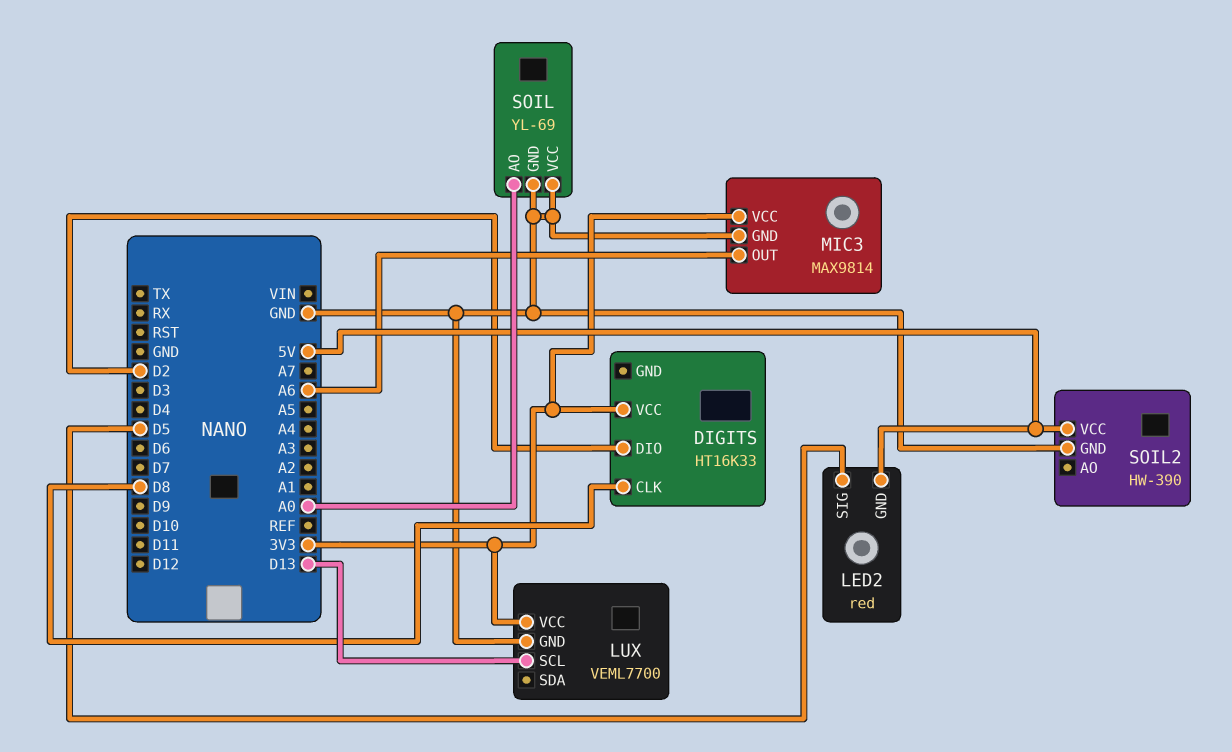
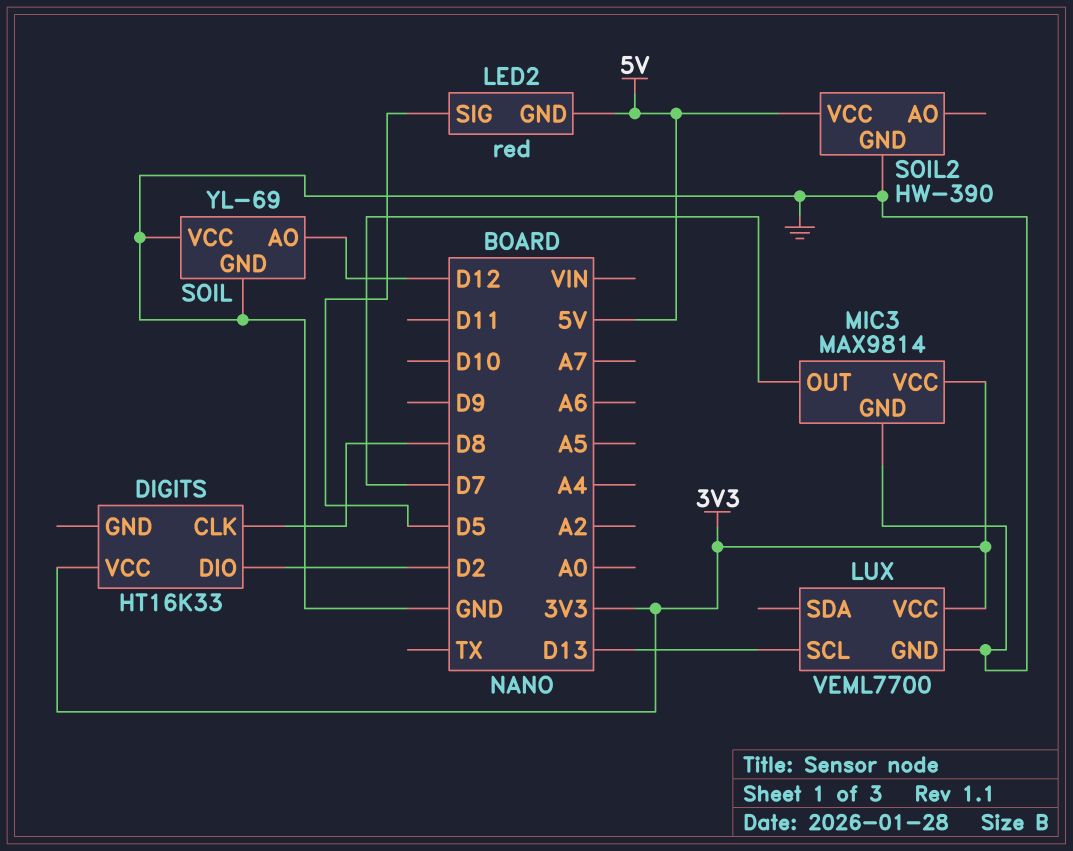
MIC3 pin OUT: A6 -> D7
SOIL pin AO: A0 -> D12

